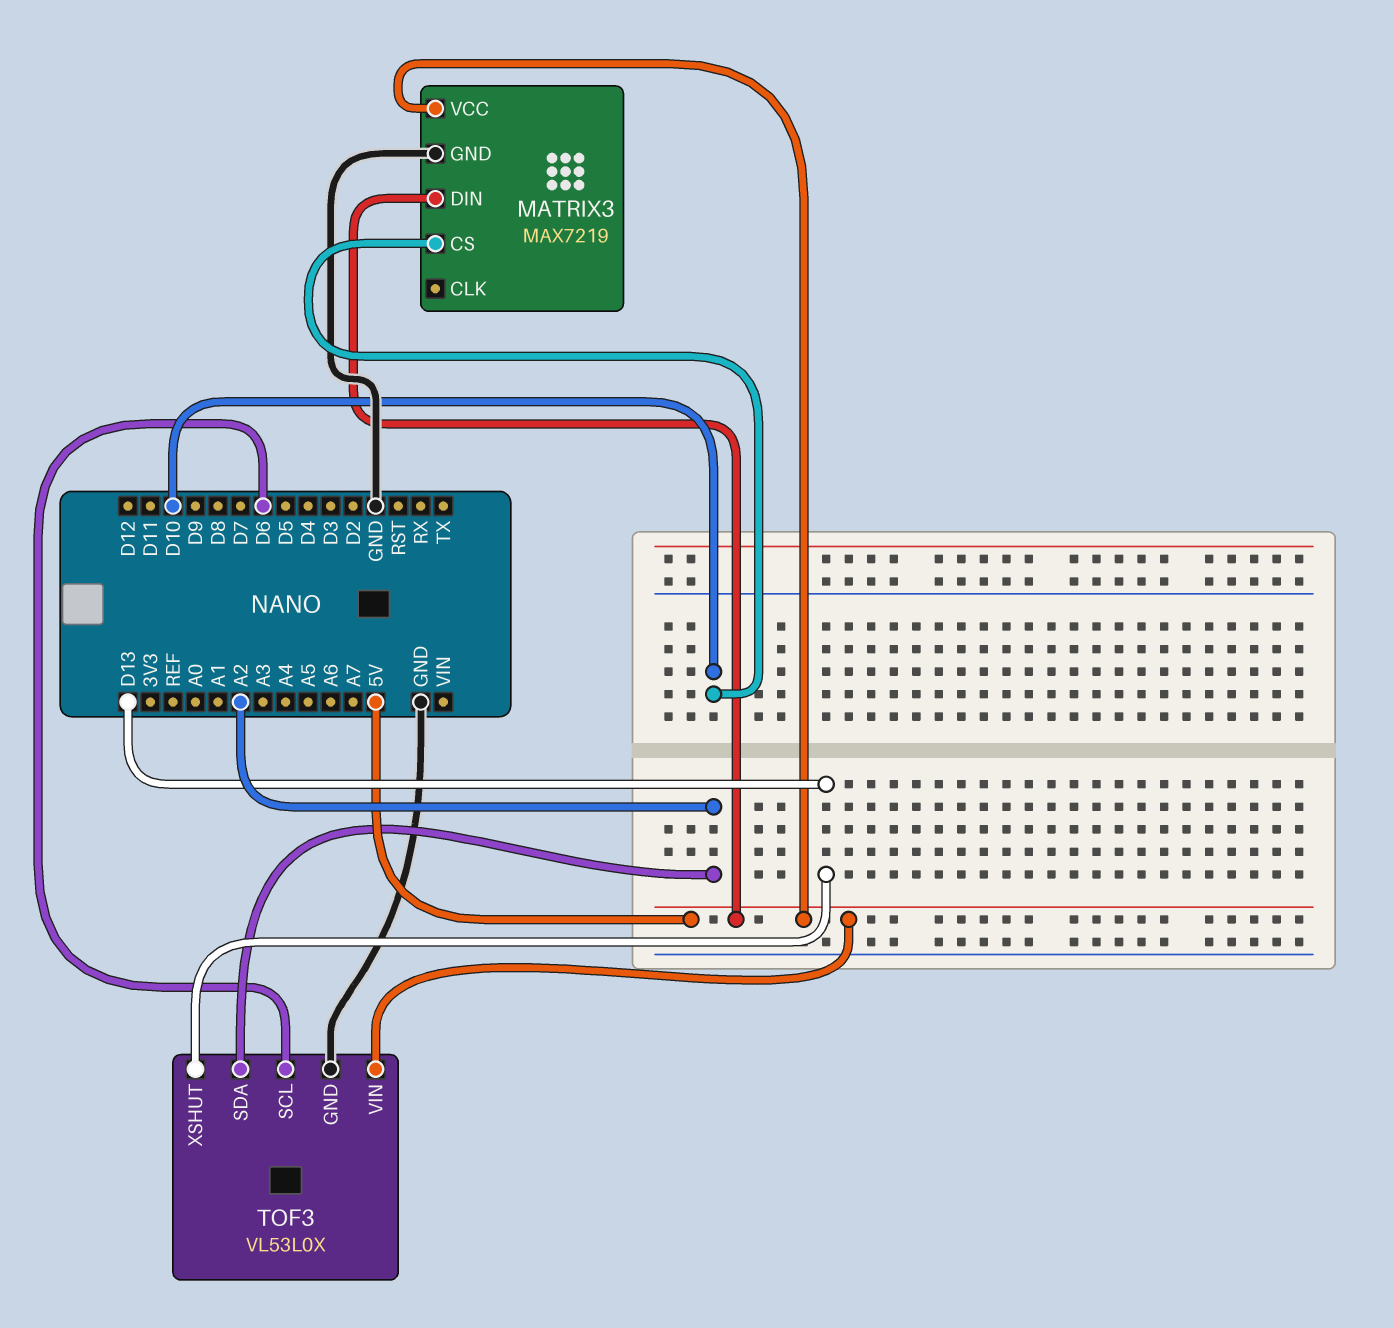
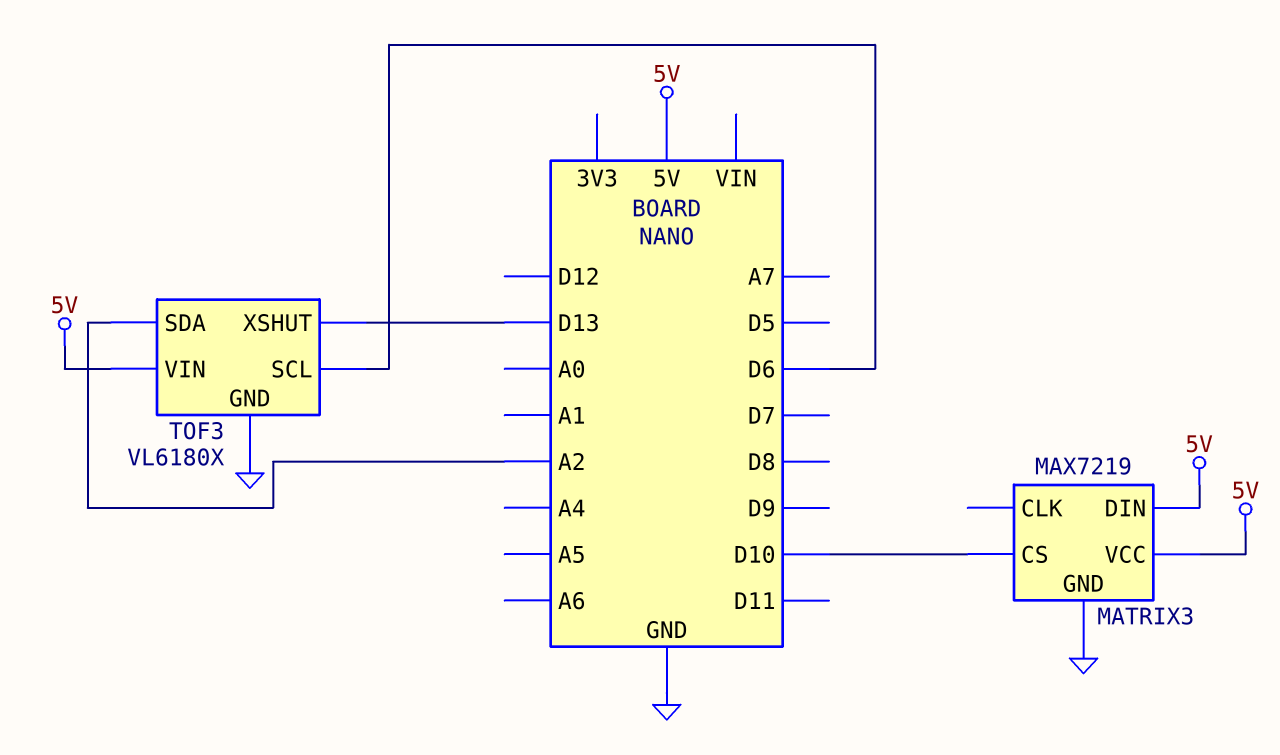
TOF3: VL53L0X -> VL6180X

